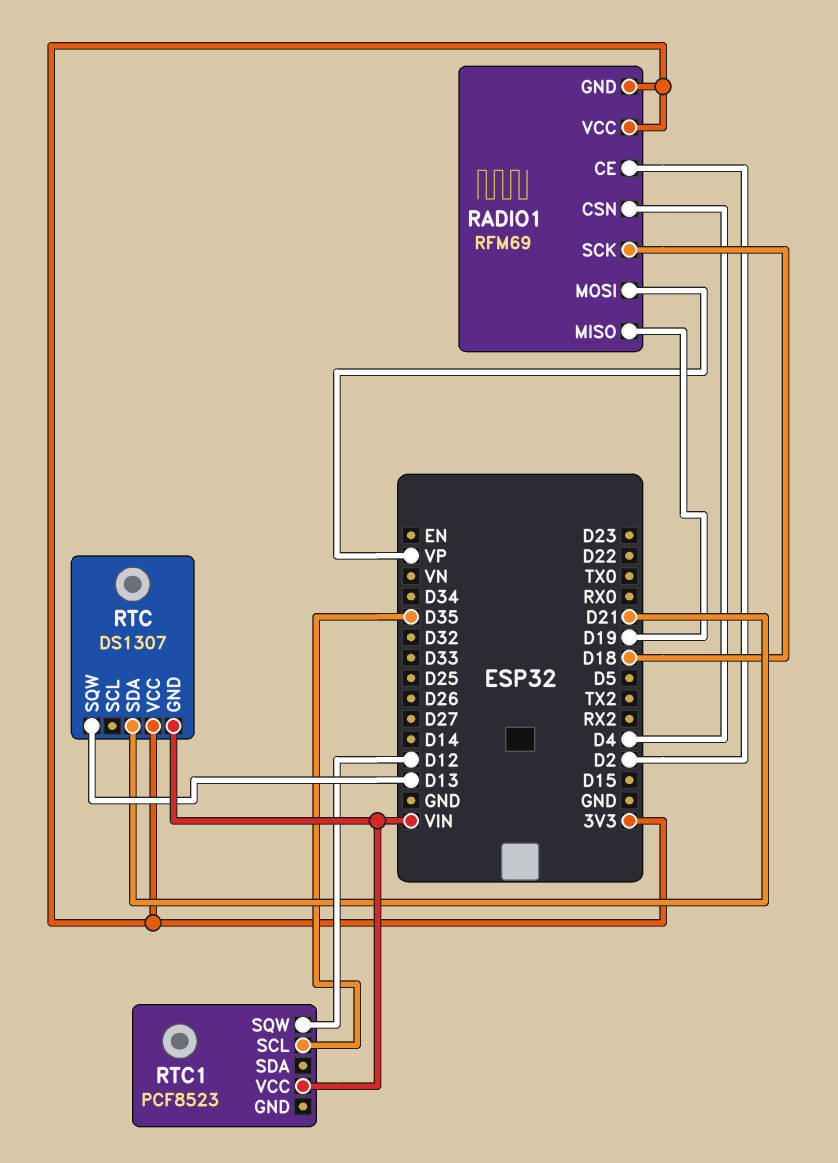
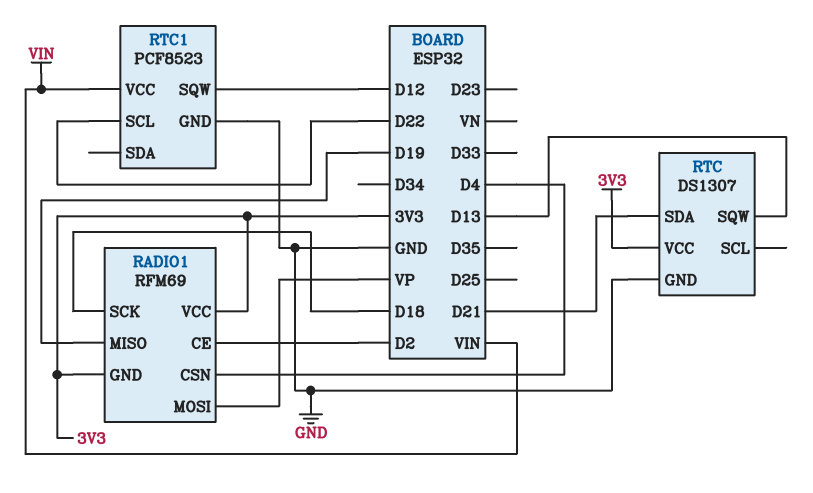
RTC pin GND: VIN -> GND
RTC1 pin GND: none -> GND
RTC1 pin SCL: D35 -> D22

